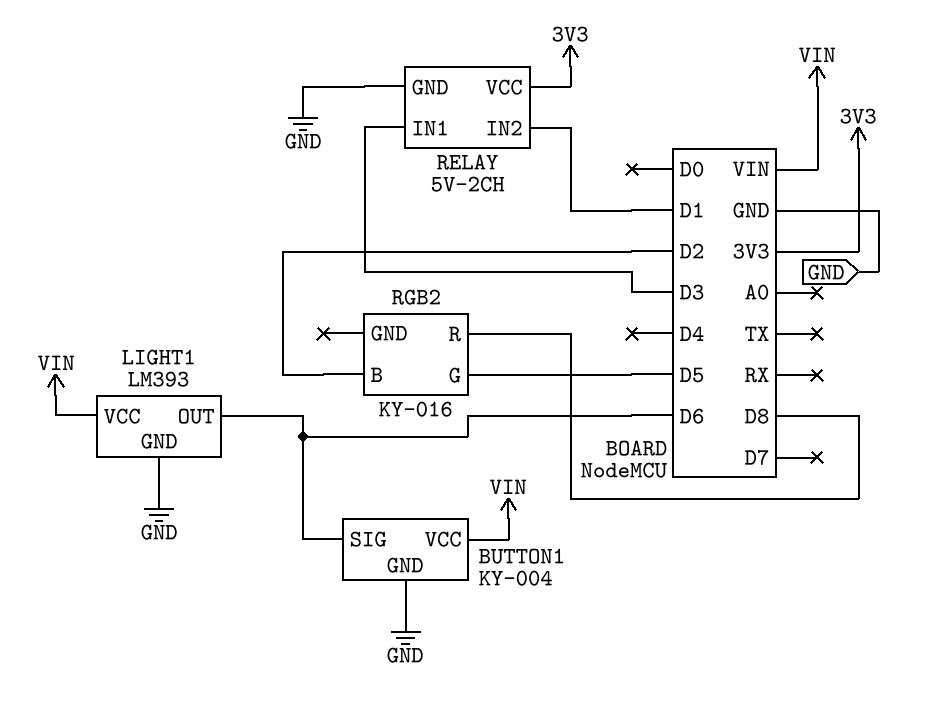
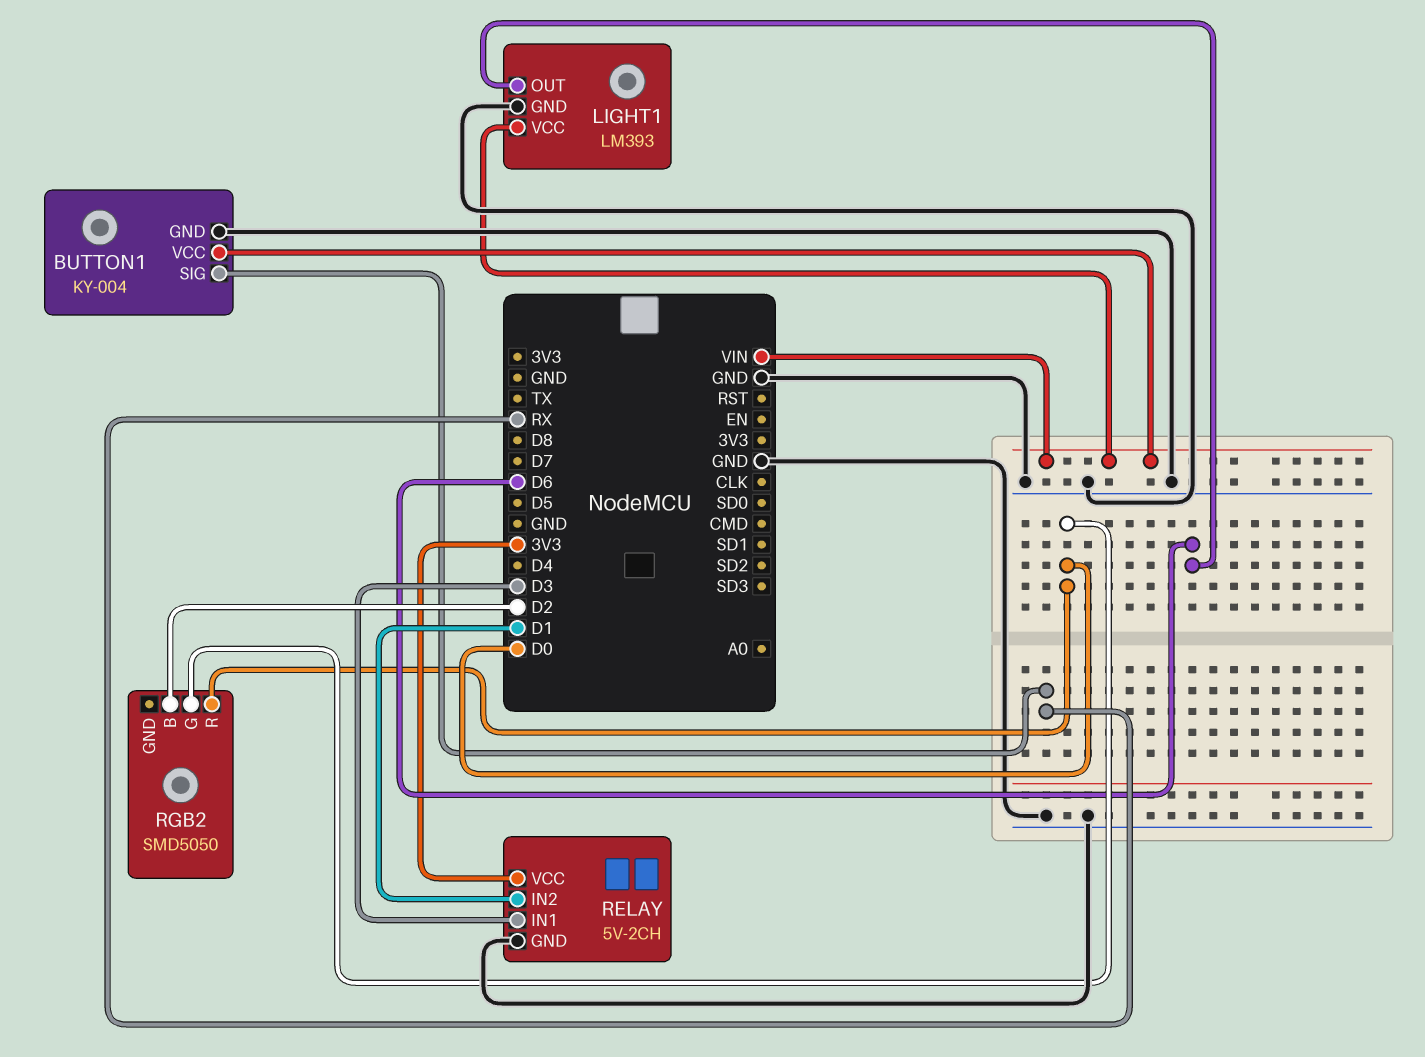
BUTTON1 pin SIG: D6 -> RX
RGB2: KY-016 -> SMD5050
RGB2 pin G: D5 -> D0
RGB2 pin R: D8 -> D0

